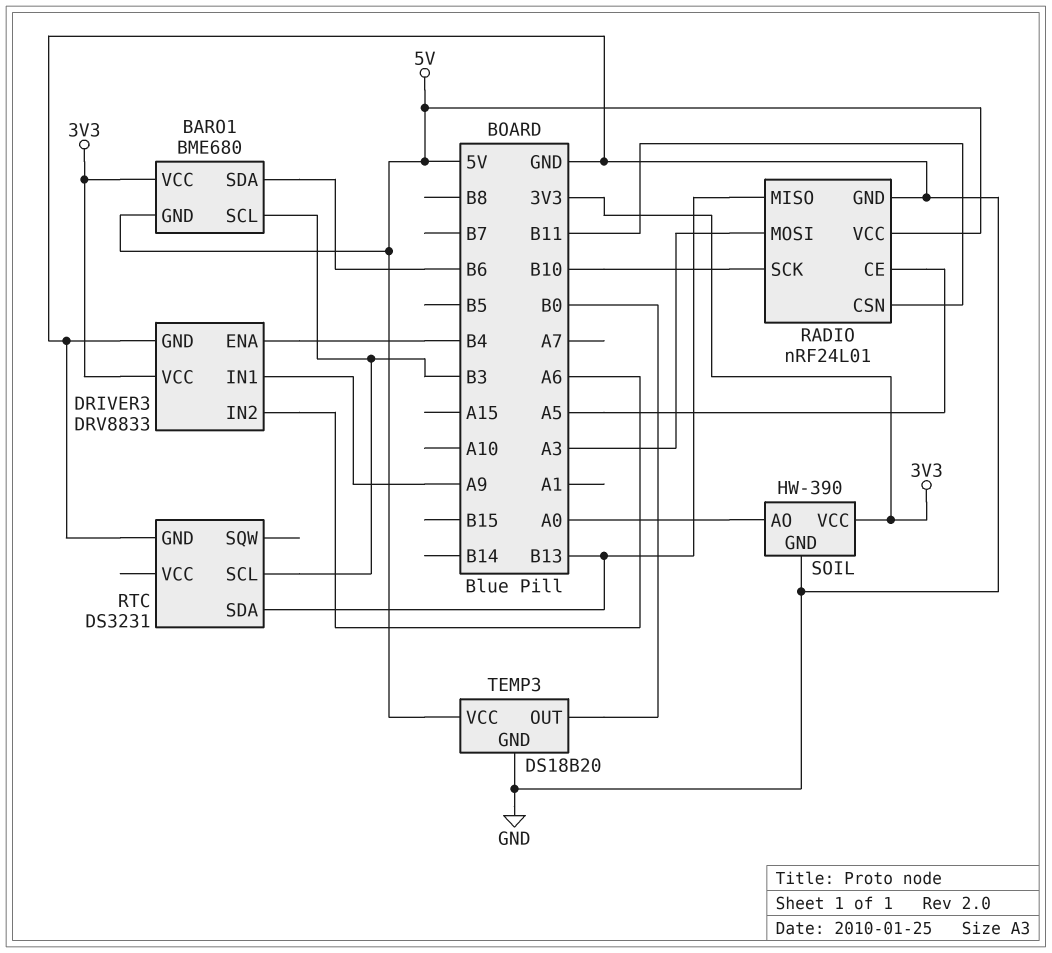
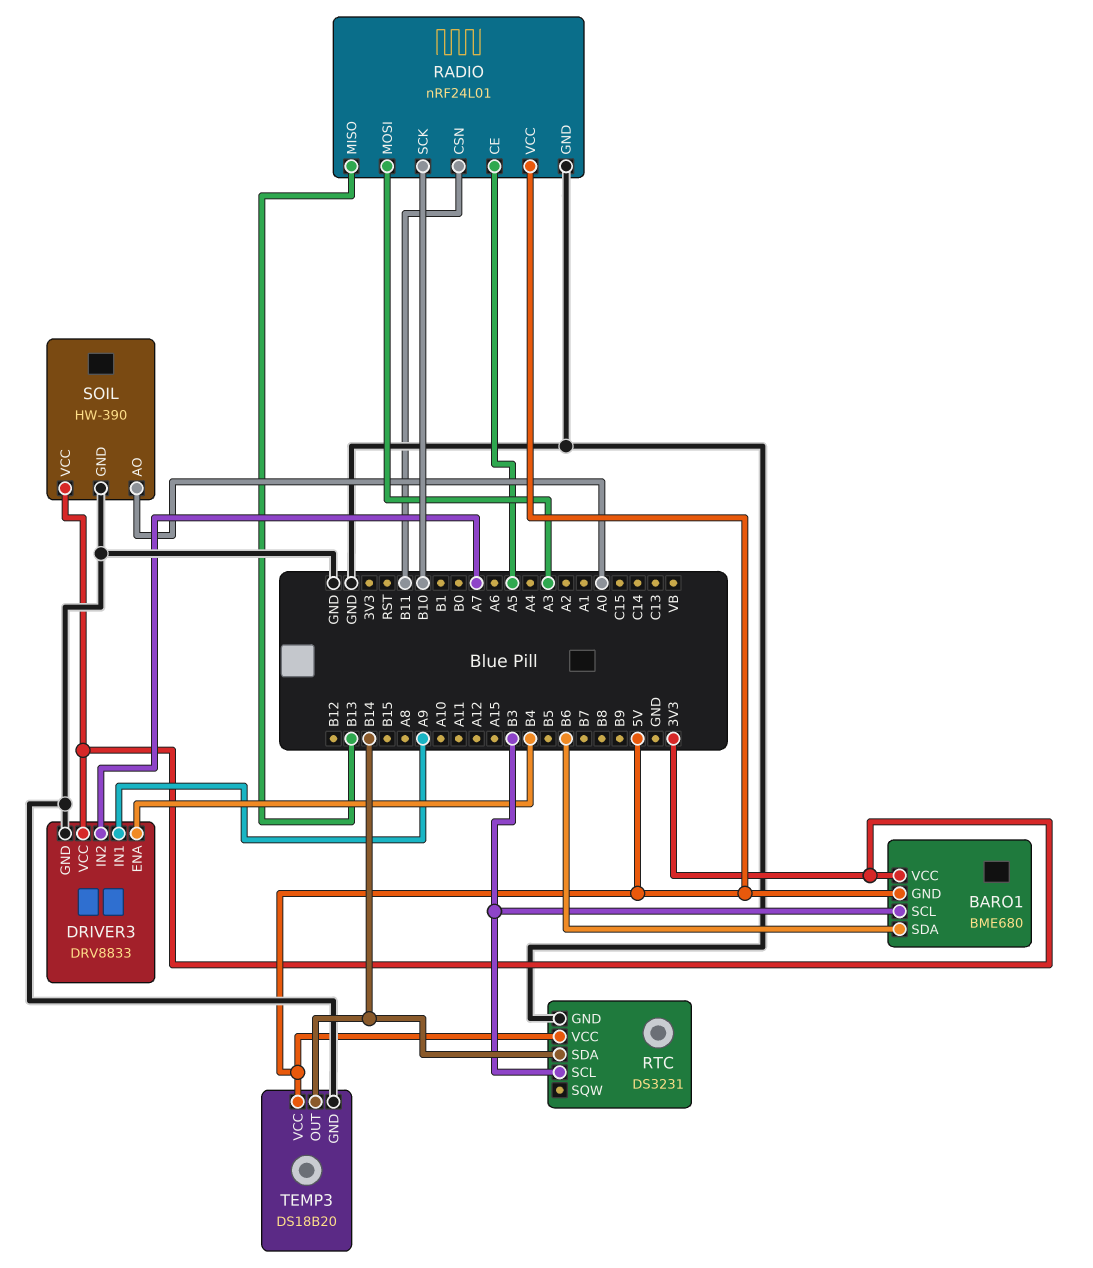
DRIVER3 pin IN2: A6 -> A7
RTC pin SDA: B13 -> B14
RTC pin VCC: none -> 5V
TEMP3 pin OUT: B0 -> B14

